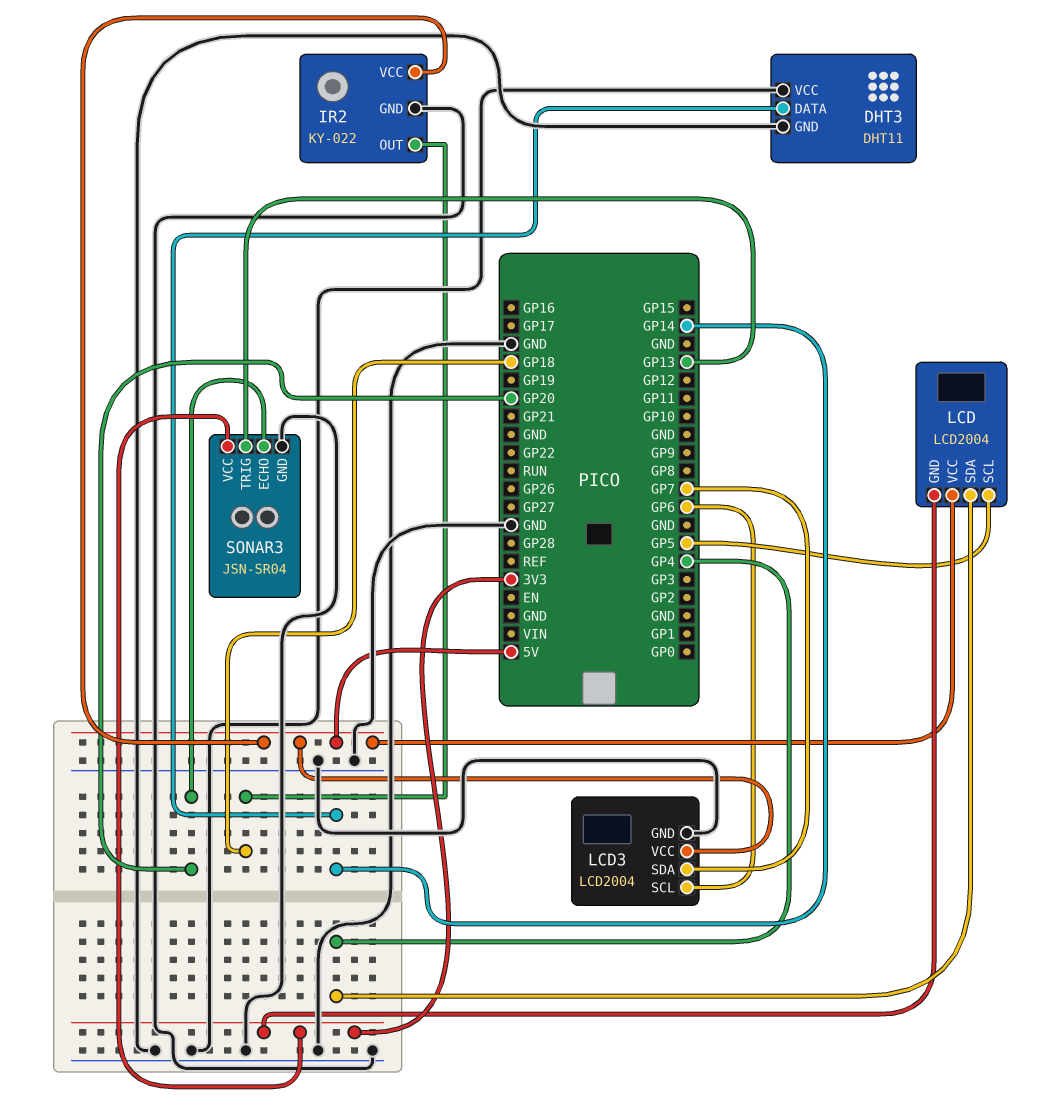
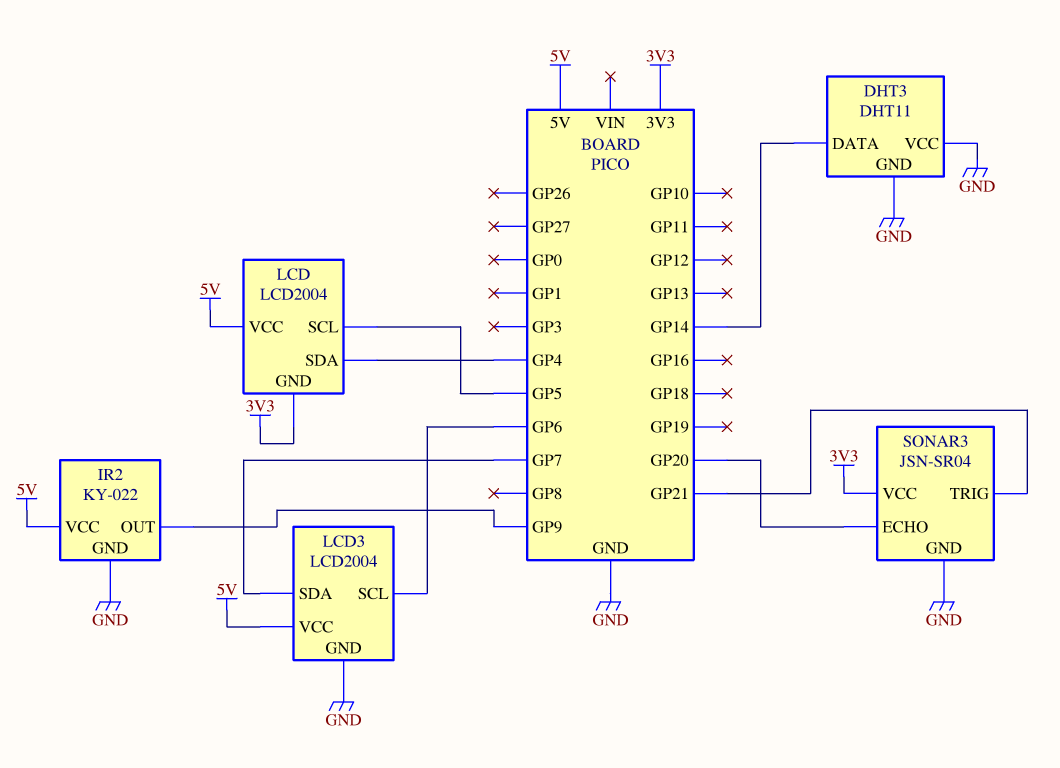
IR2 pin OUT: GP18 -> GP9
SONAR3 pin TRIG: GP13 -> GP21

